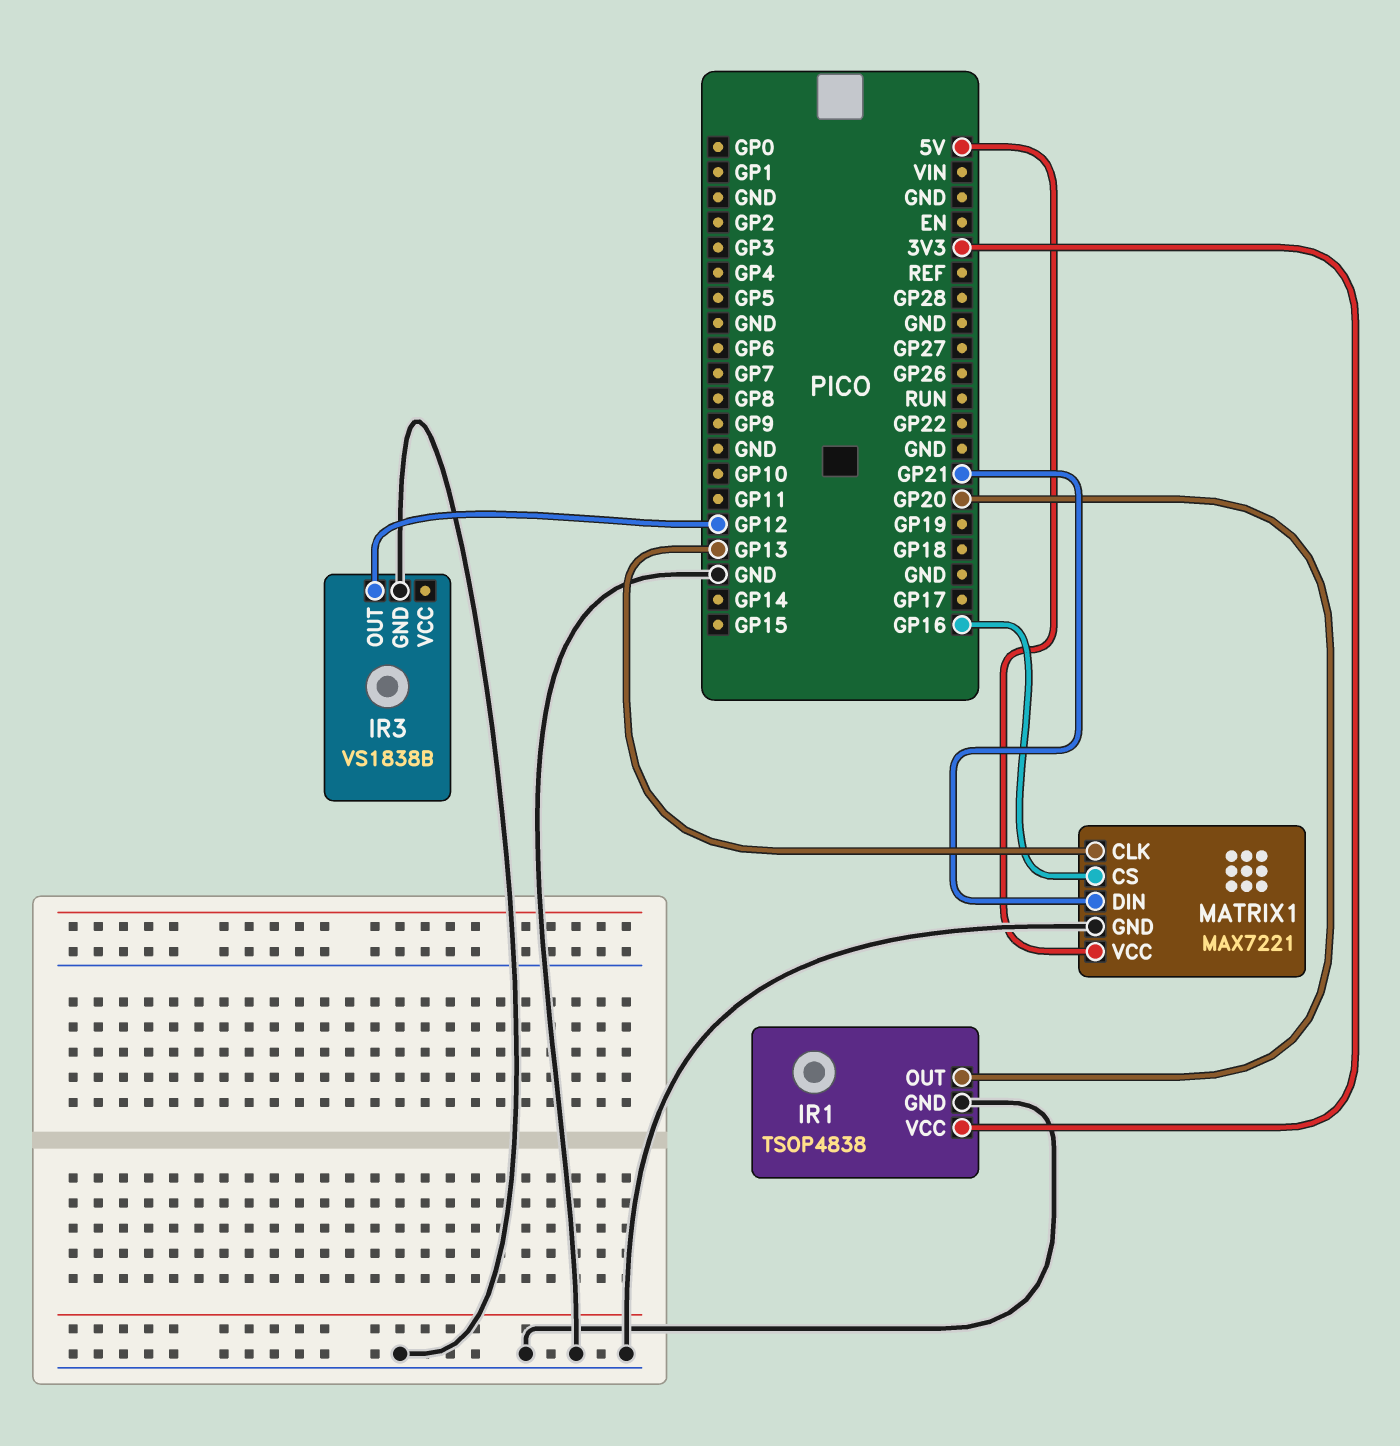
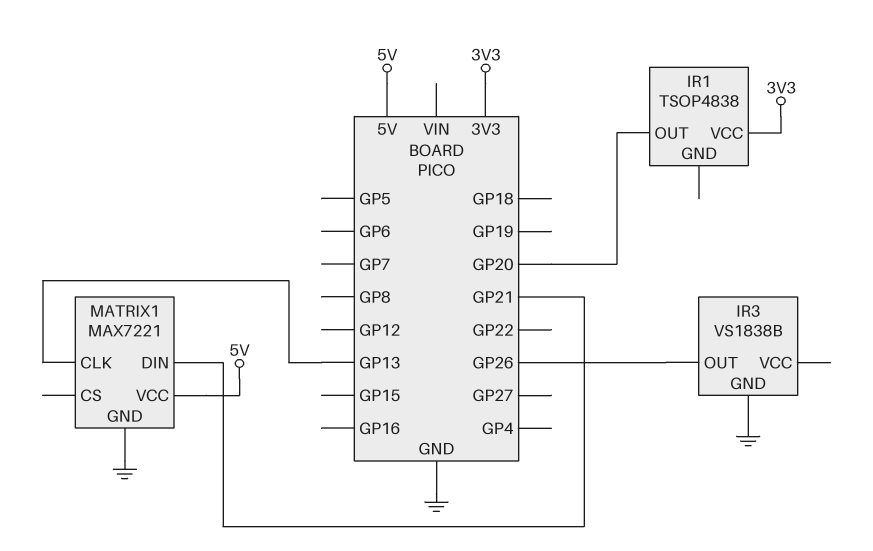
IR1 pin GND: GND -> none
IR3 pin OUT: GP12 -> GP26
MATRIX1 pin CS: GP16 -> none

